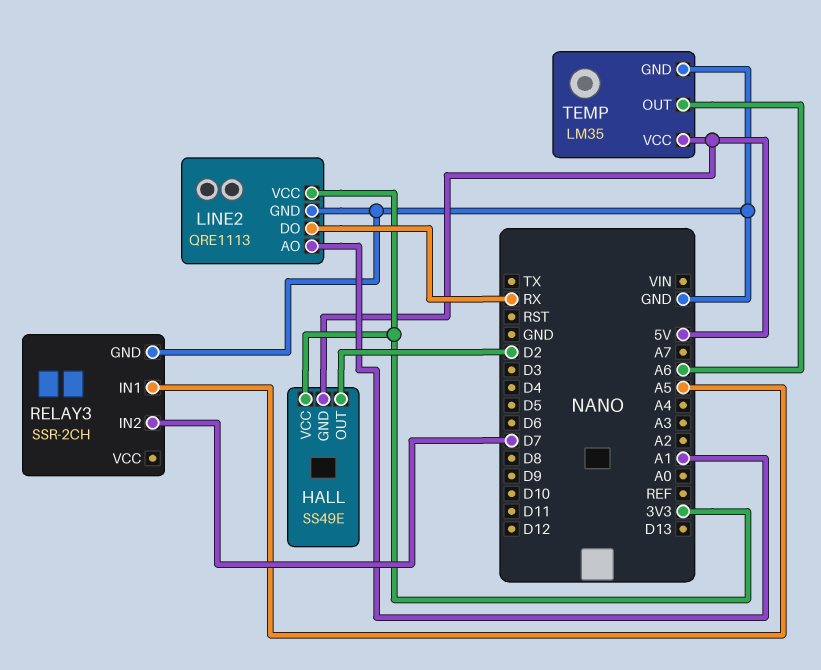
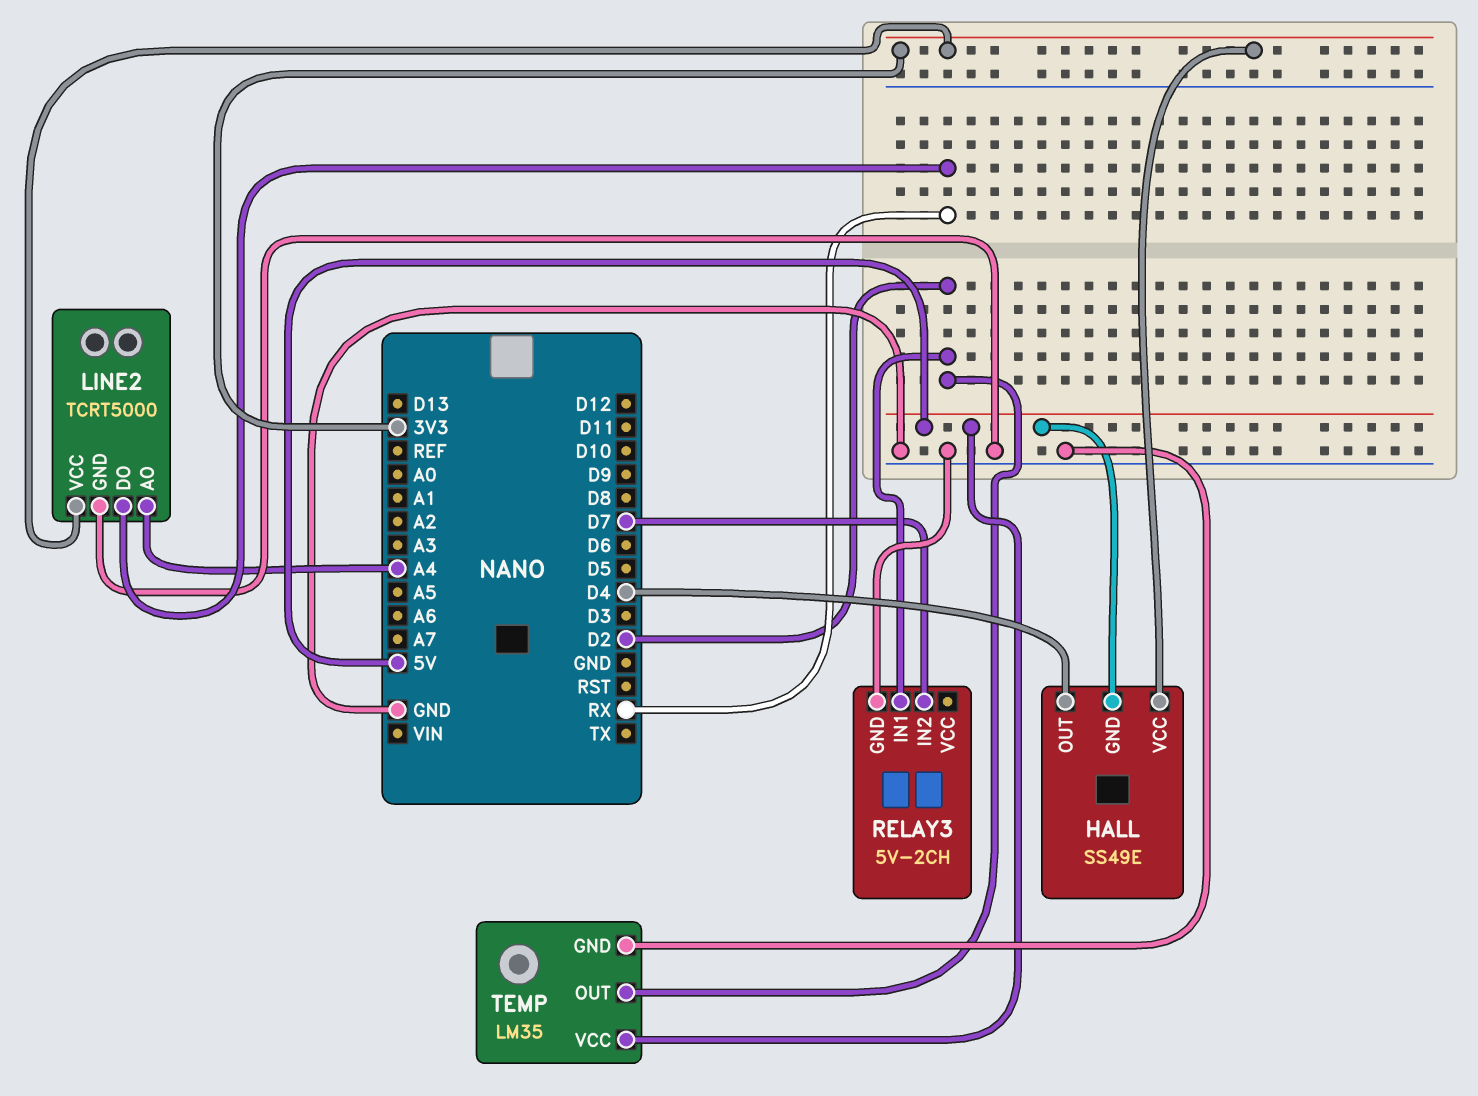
HALL pin OUT: D2 -> D4
LINE2: QRE1113 -> TCRT5000
LINE2 pin AO: A1 -> A4
RELAY3: SSR-2CH -> 5V-2CH
RELAY3 pin IN1: A5 -> D2
TEMP pin OUT: A6 -> D2

